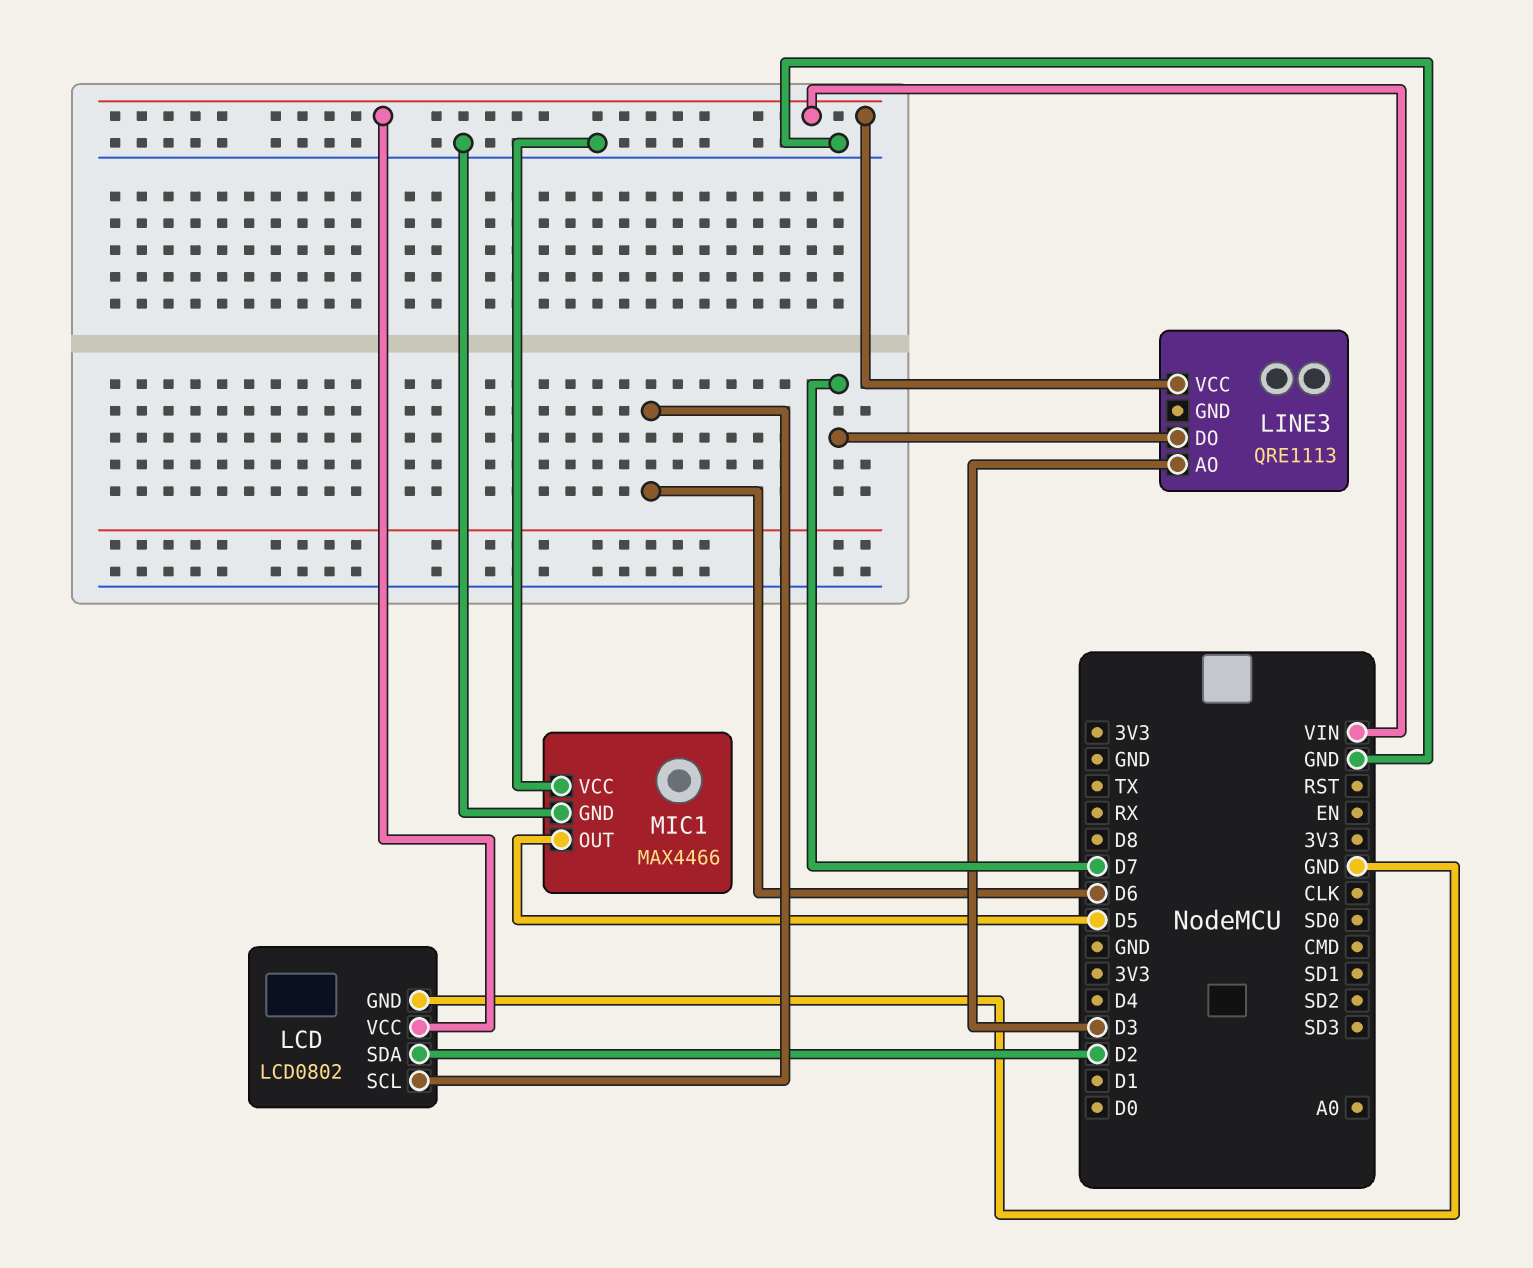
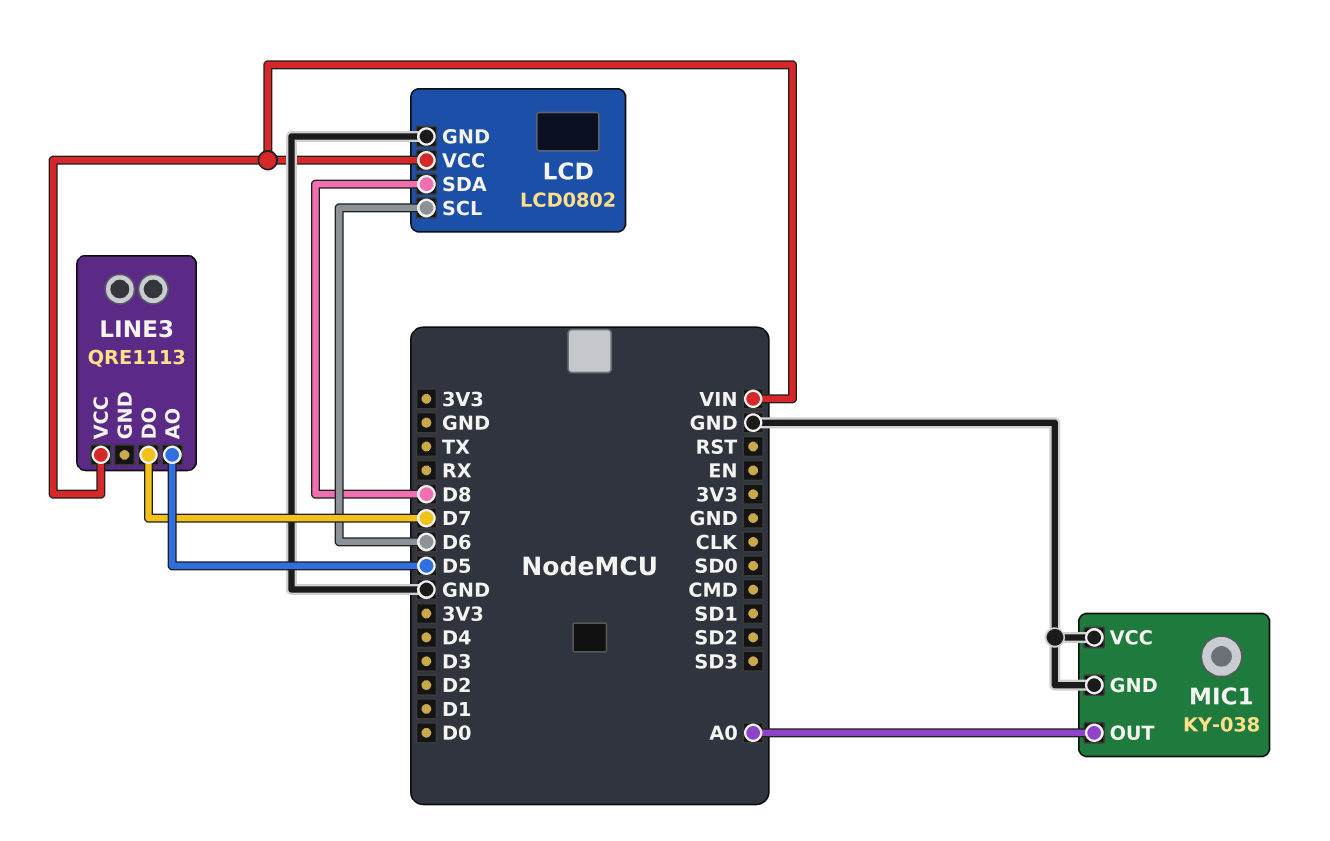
LCD pin SDA: D2 -> D8
LINE3 pin AO: D3 -> D5
MIC1: MAX4466 -> KY-038
MIC1 pin OUT: D5 -> A0

